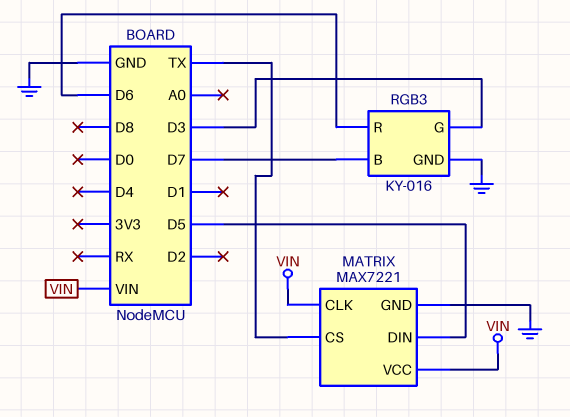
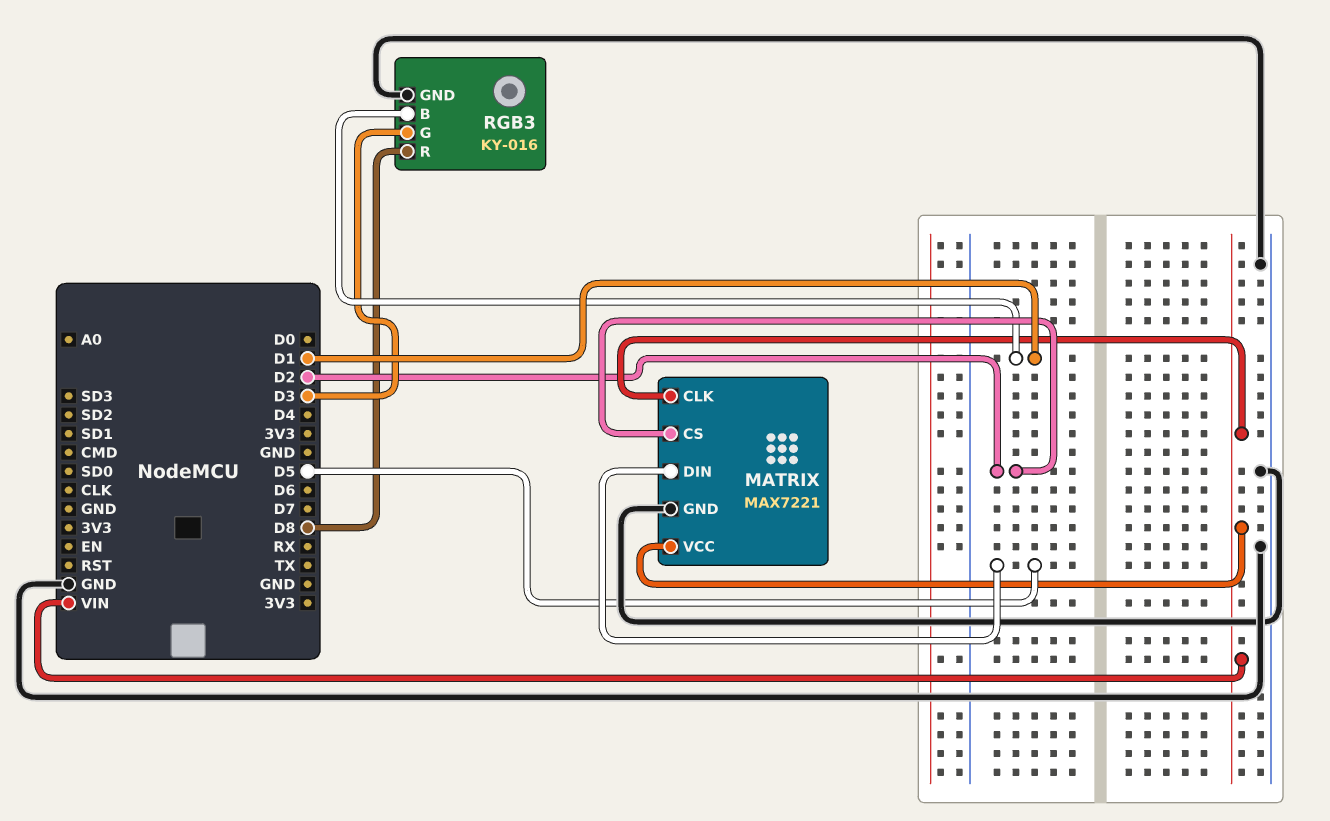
MATRIX pin CS: TX -> D2
RGB3 pin B: D7 -> D1
RGB3 pin R: D6 -> D8

